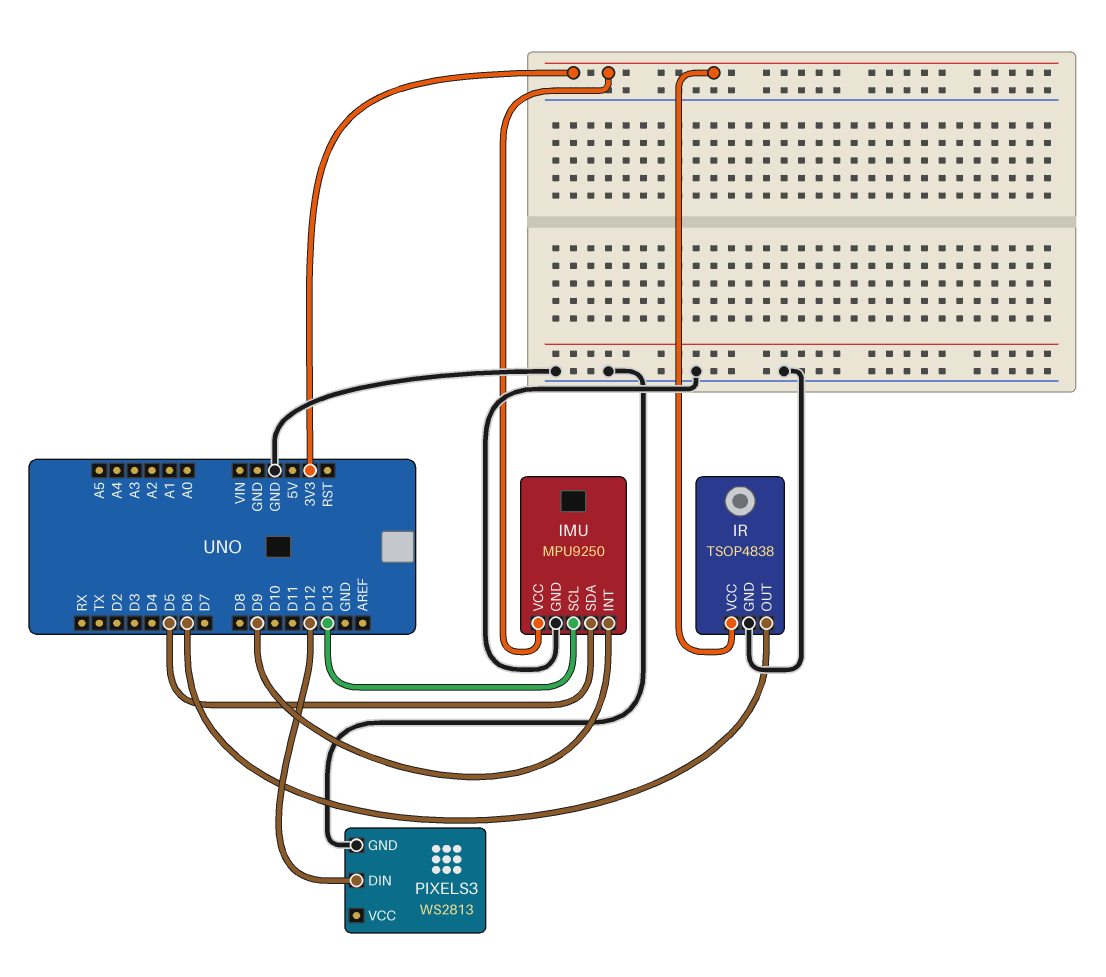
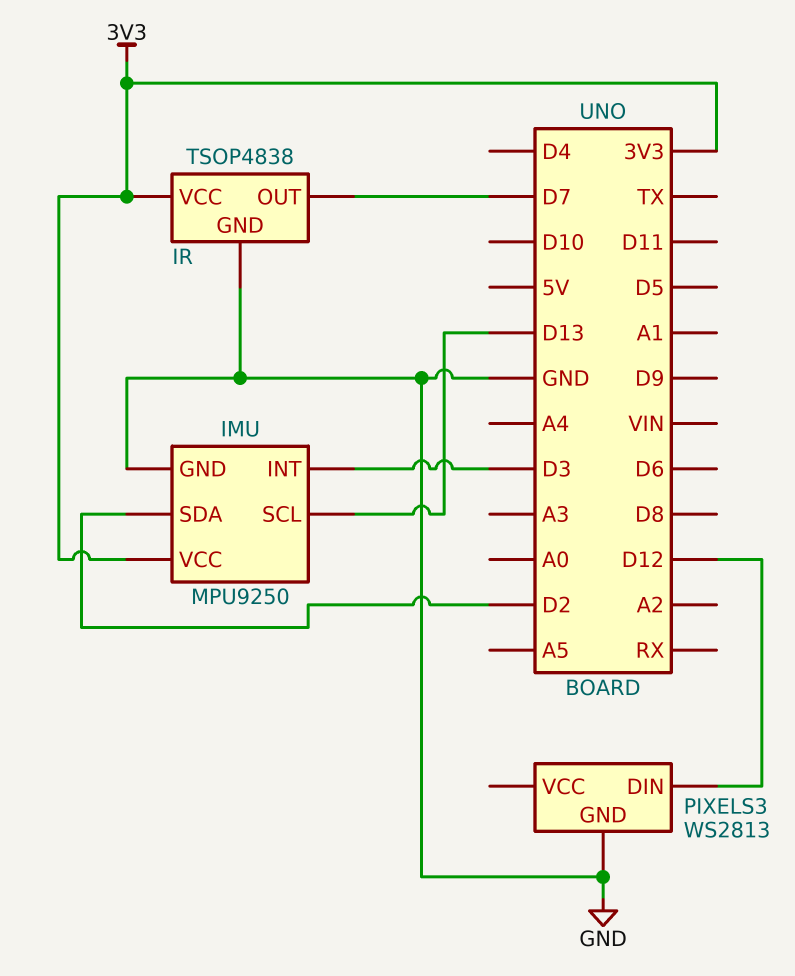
IMU pin INT: D9 -> D3
IMU pin SDA: D5 -> D2
IR pin OUT: D6 -> D7

